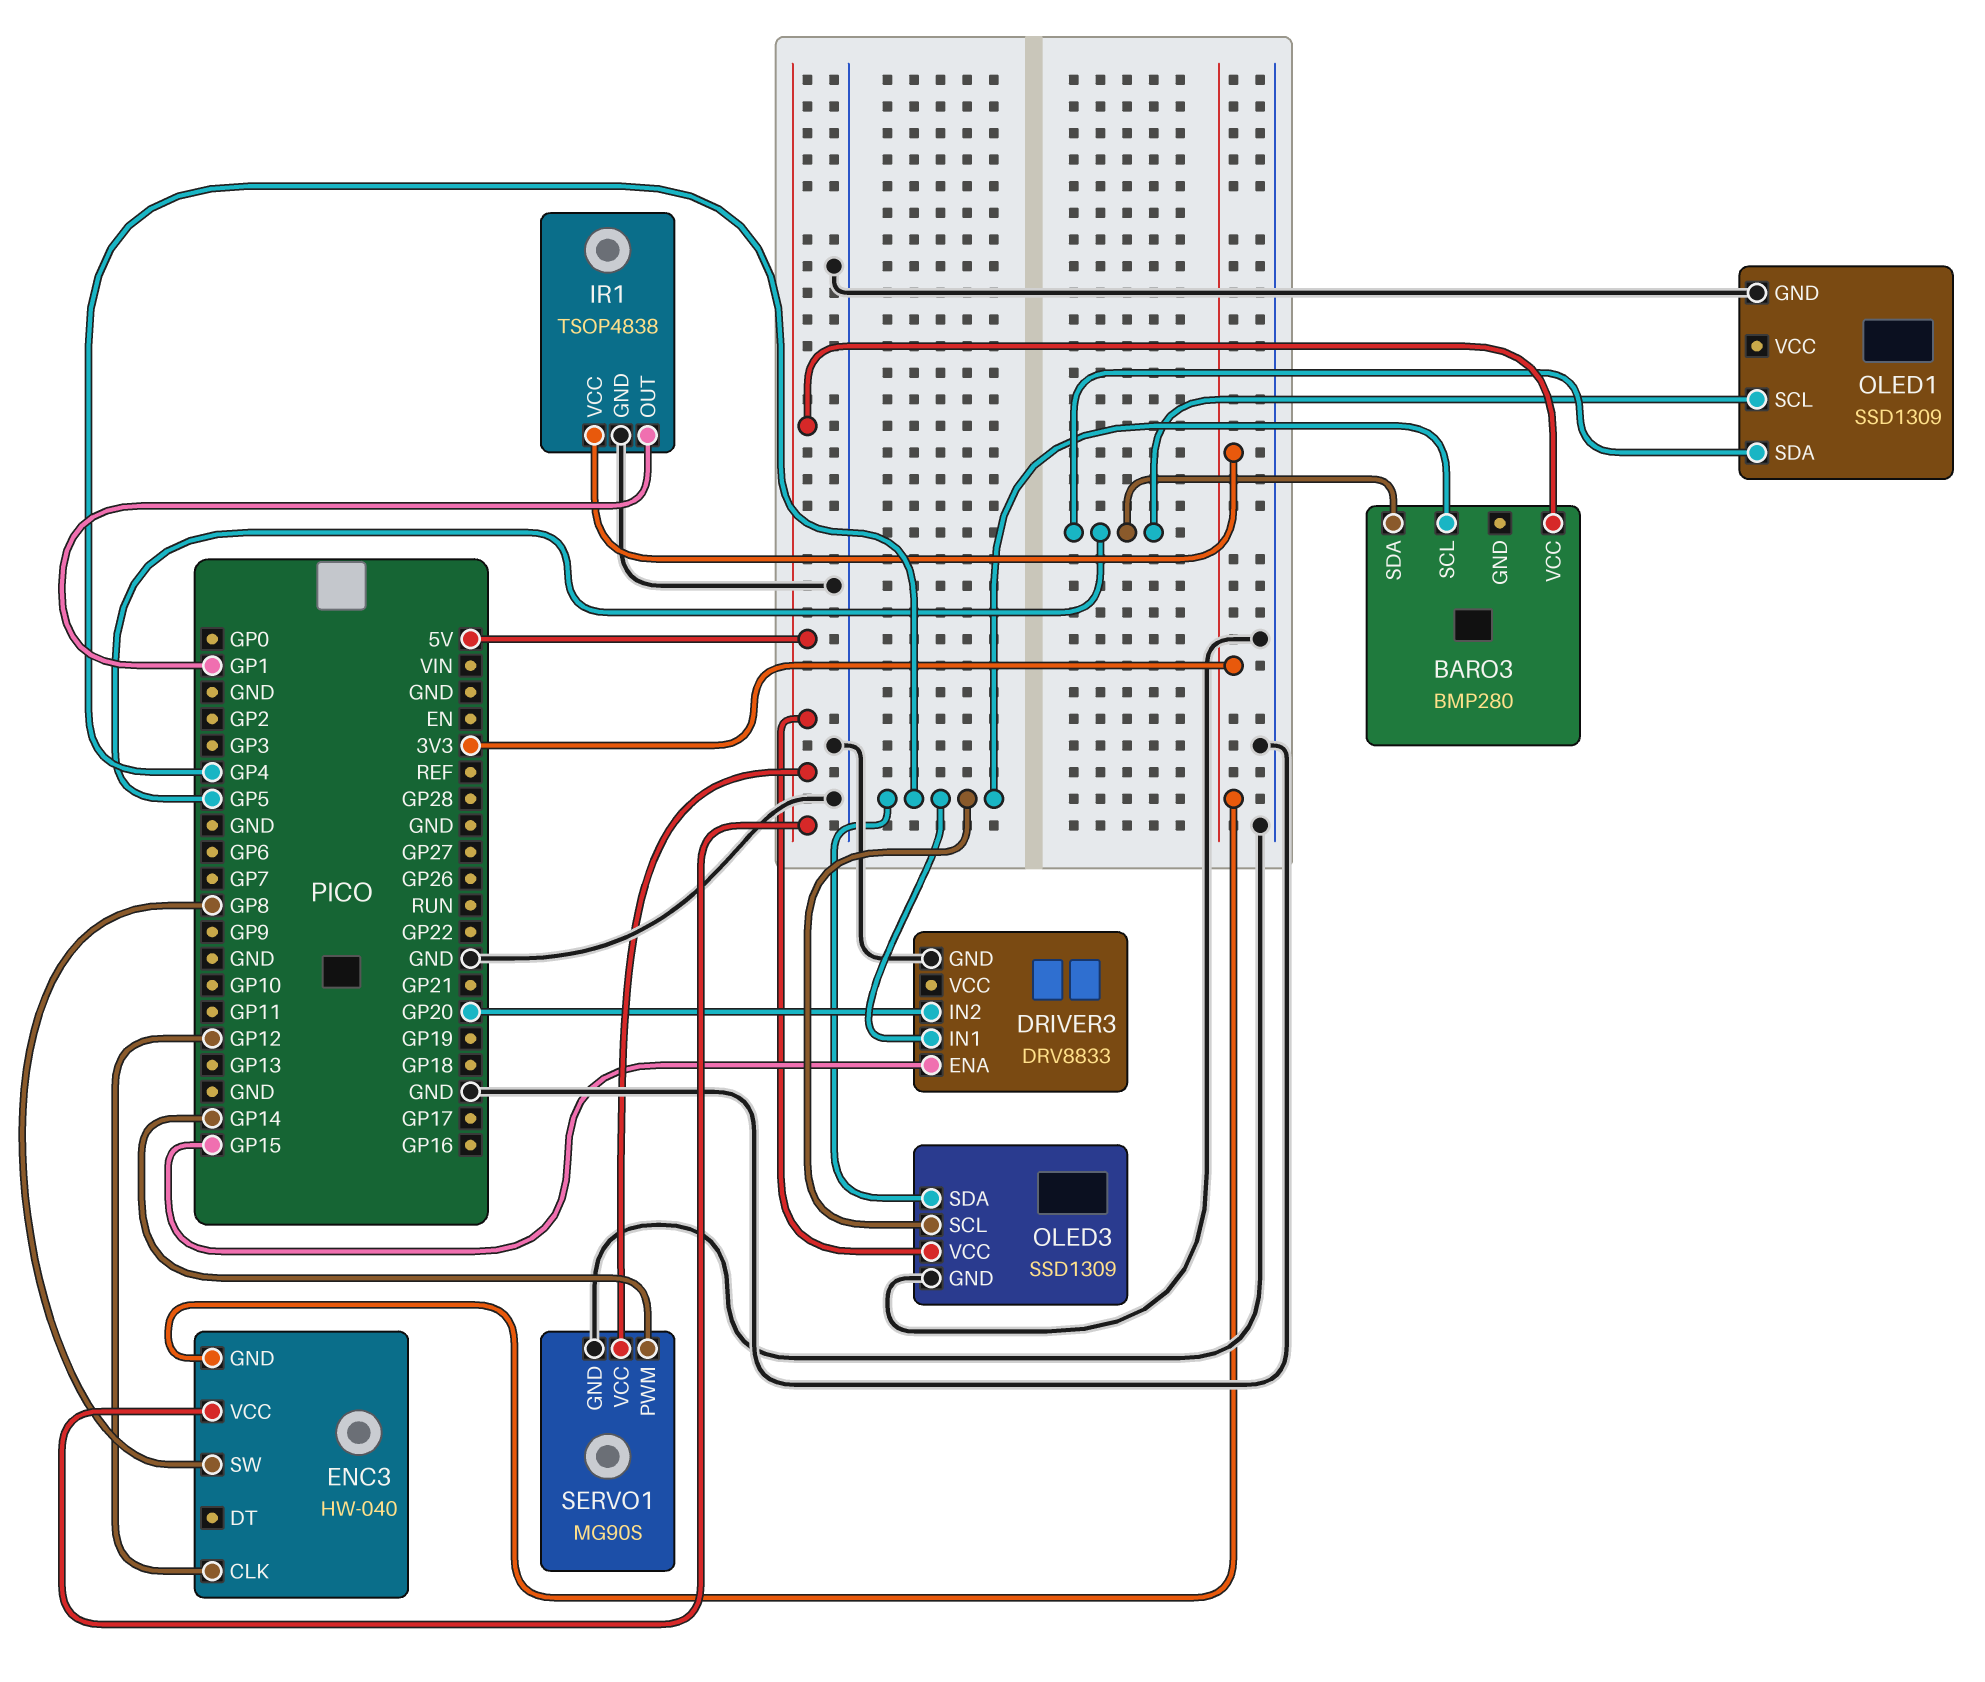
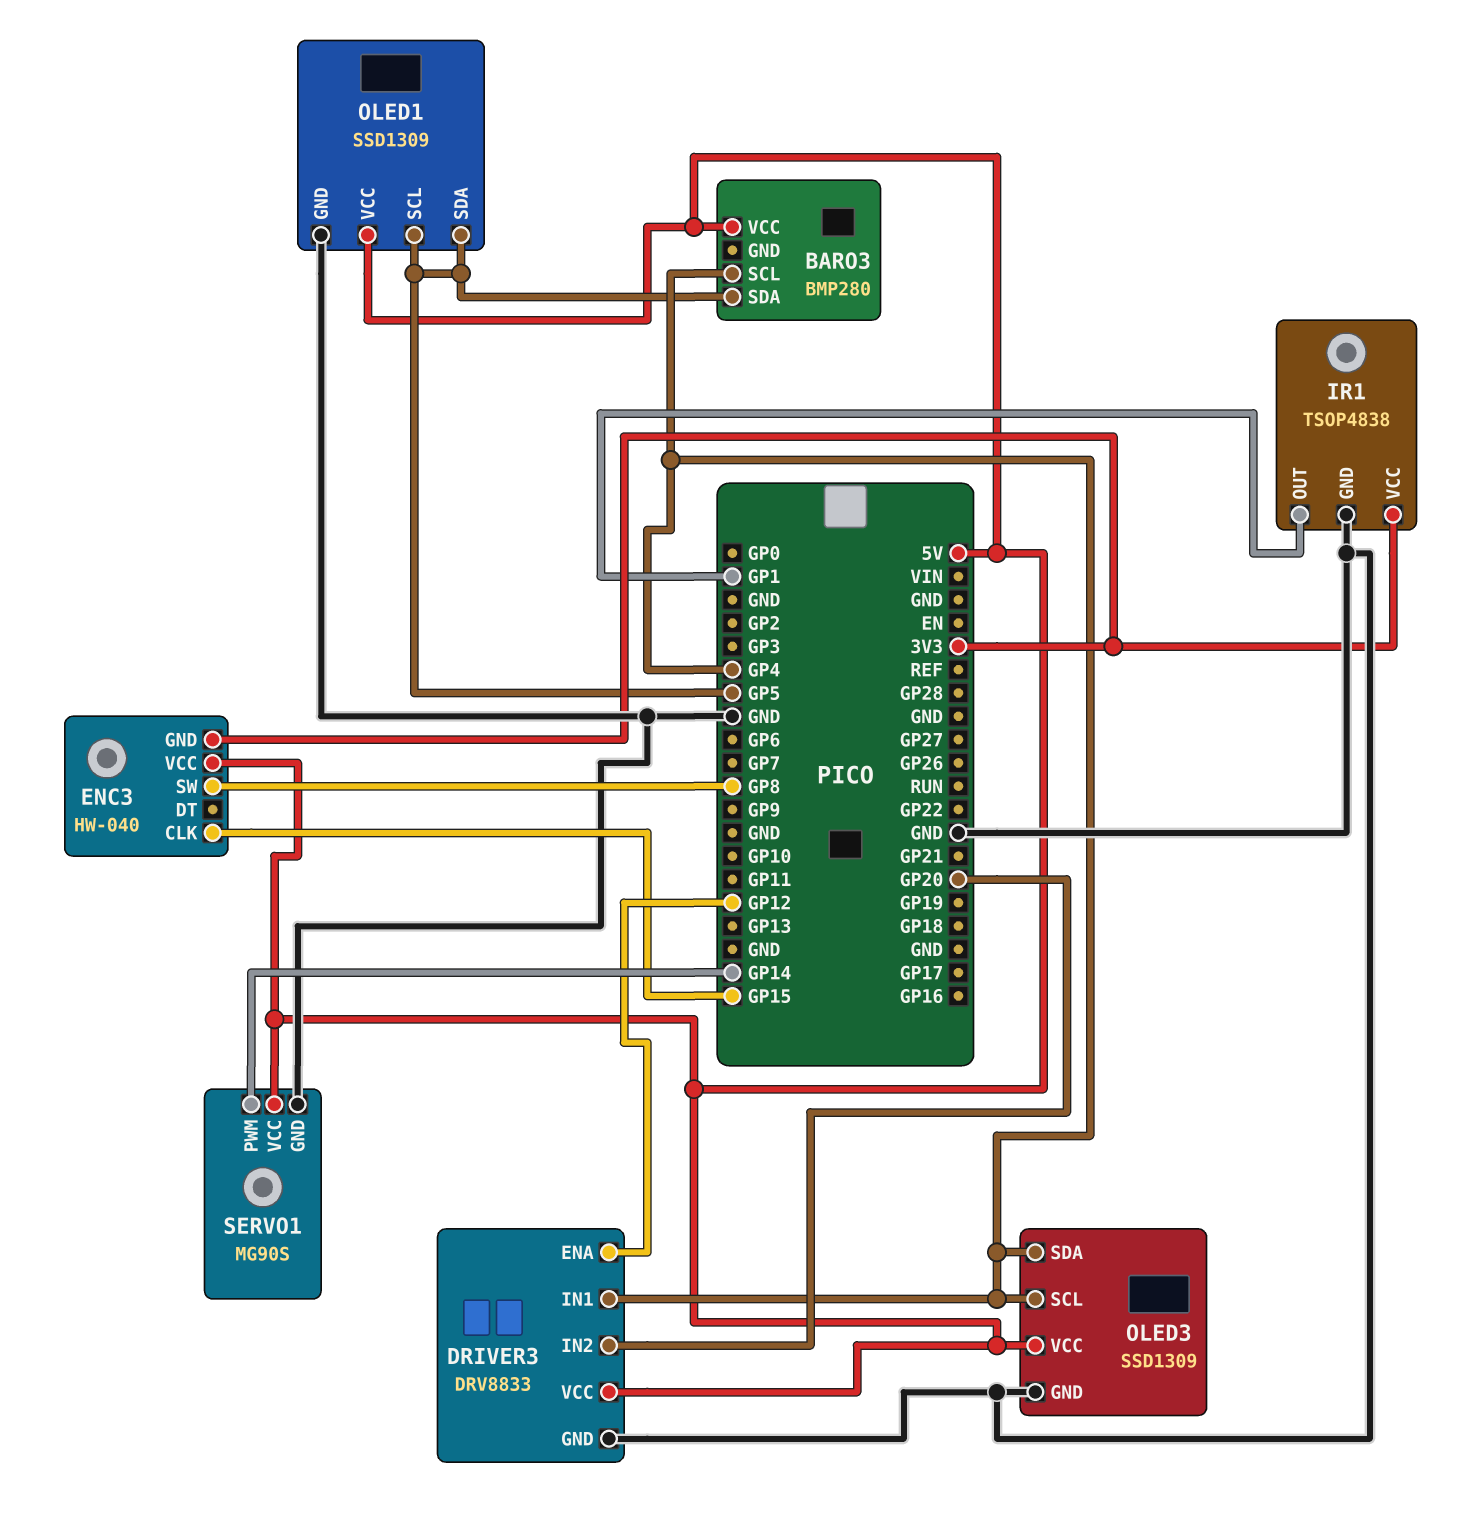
DRIVER3 pin ENA: GP15 -> GP12
DRIVER3 pin VCC: none -> 5V
ENC3 pin CLK: GP12 -> GP15
OLED1 pin VCC: none -> 5V

